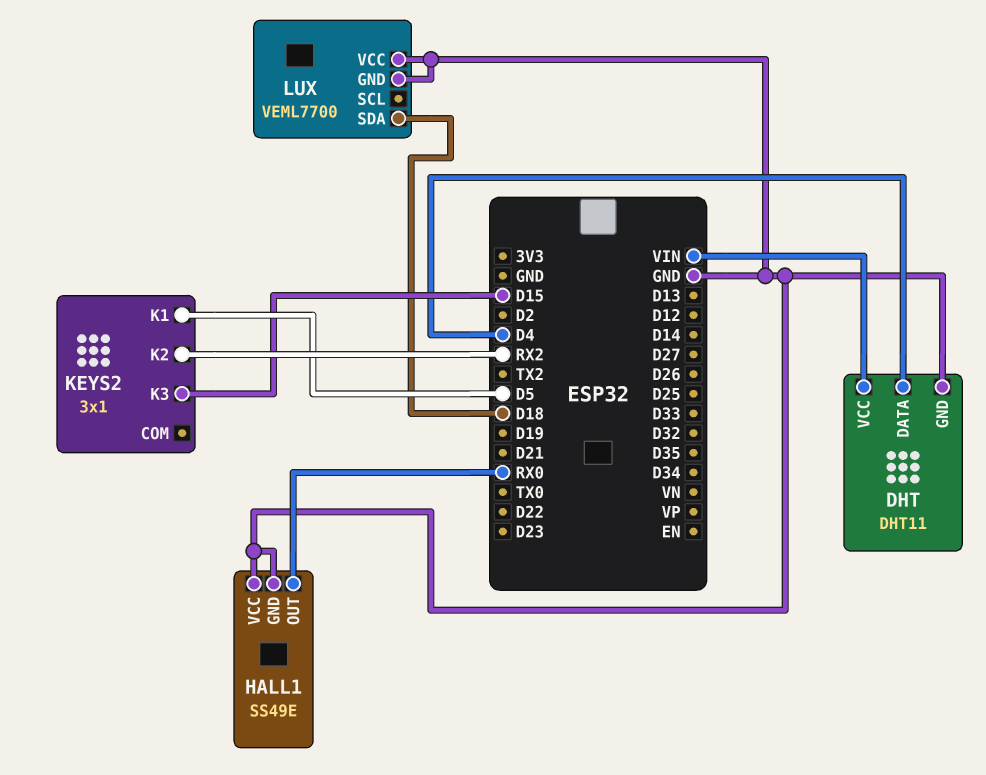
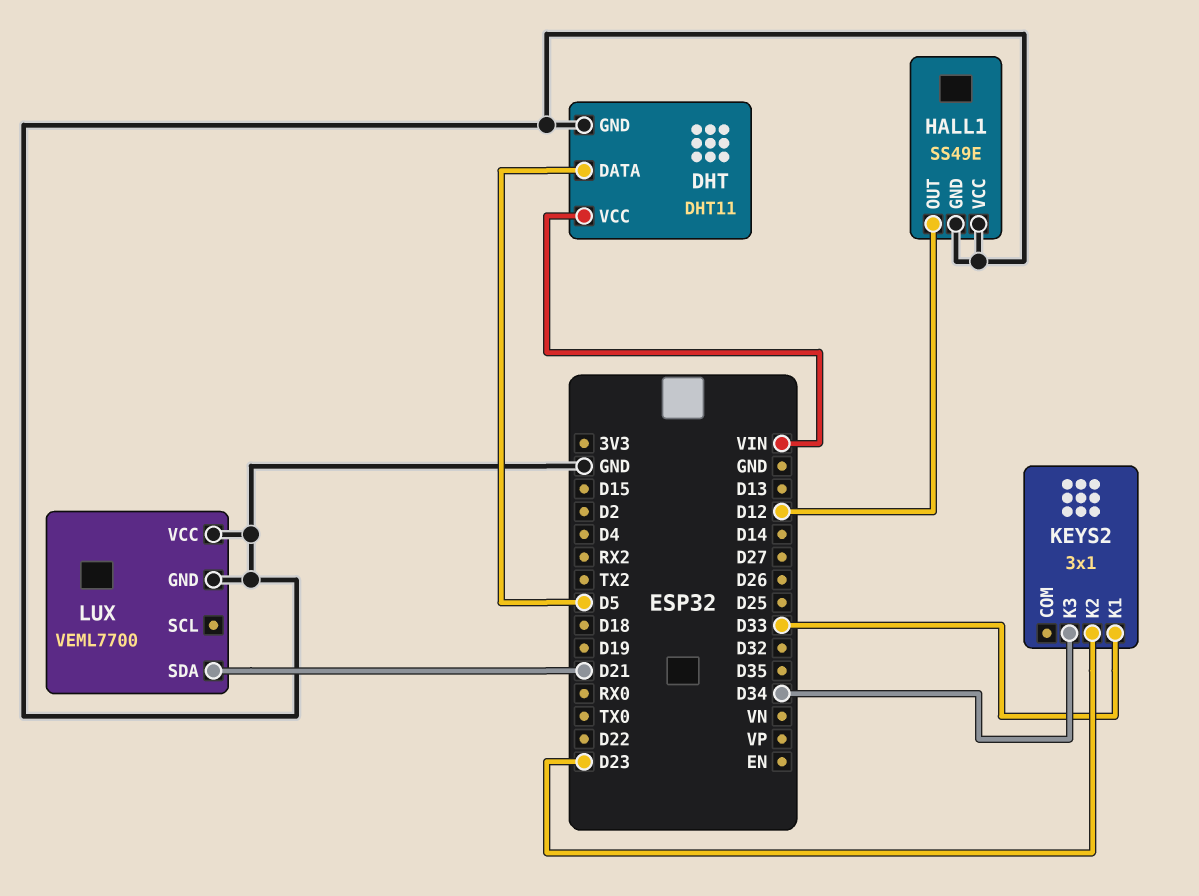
DHT pin DATA: D4 -> D5
HALL1 pin OUT: RX0 -> D12
KEYS2 pin K1: D5 -> D33
KEYS2 pin K2: RX2 -> D23
KEYS2 pin K3: D15 -> D34
LUX pin SDA: D18 -> D21

